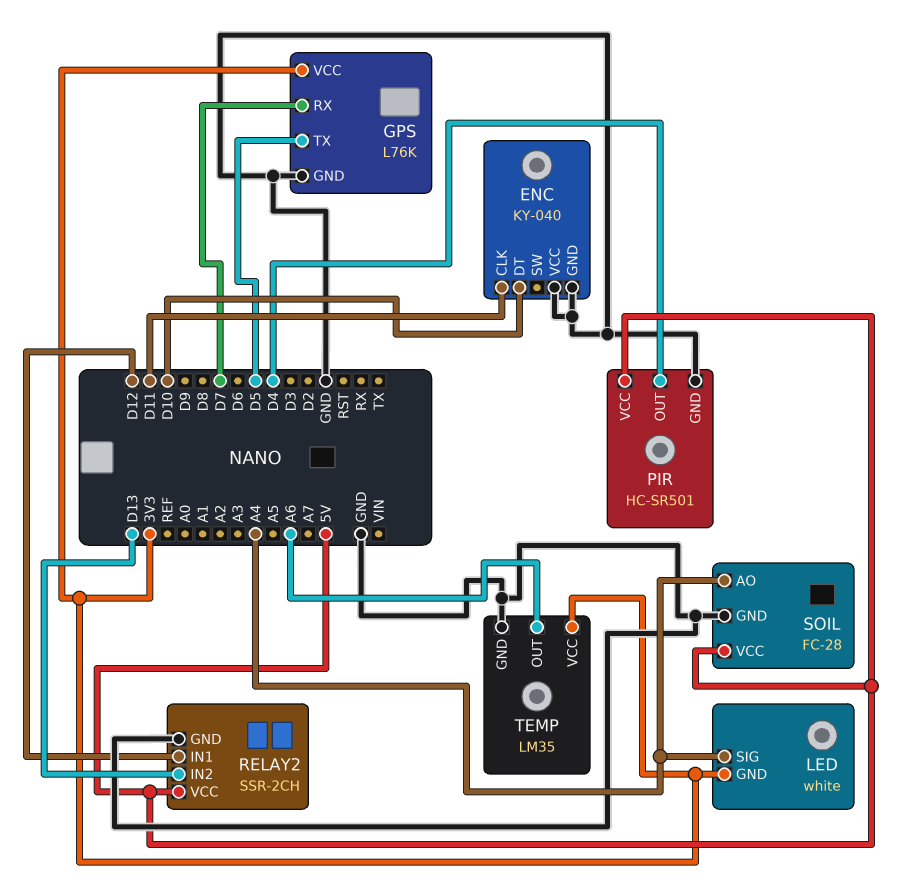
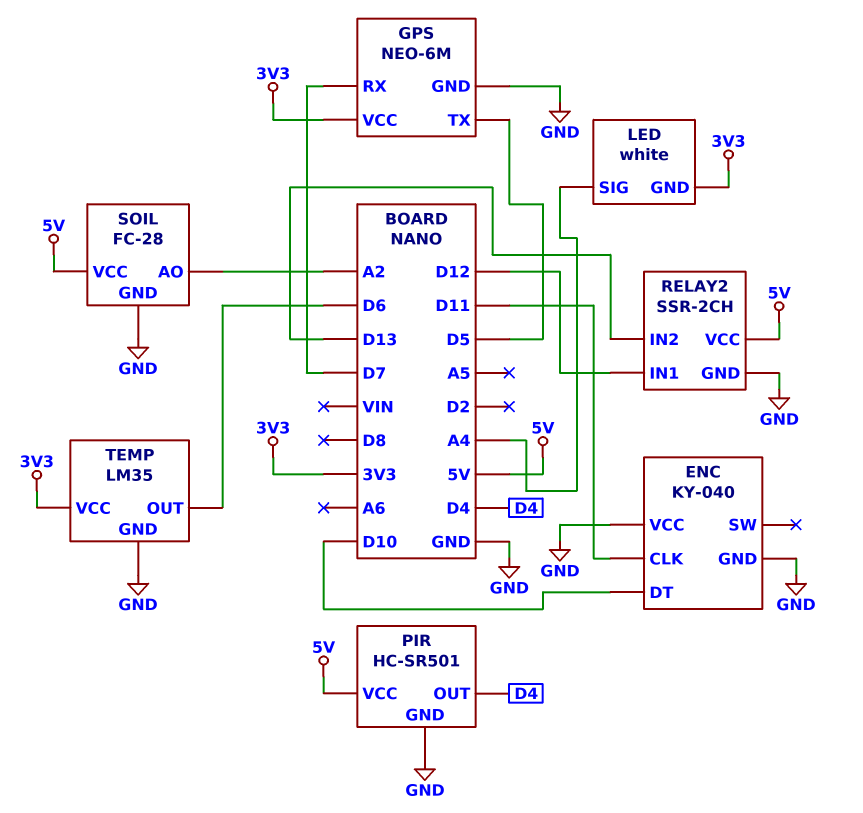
GPS: L76K -> NEO-6M
SOIL pin AO: A4 -> A2
TEMP pin OUT: A6 -> D6

